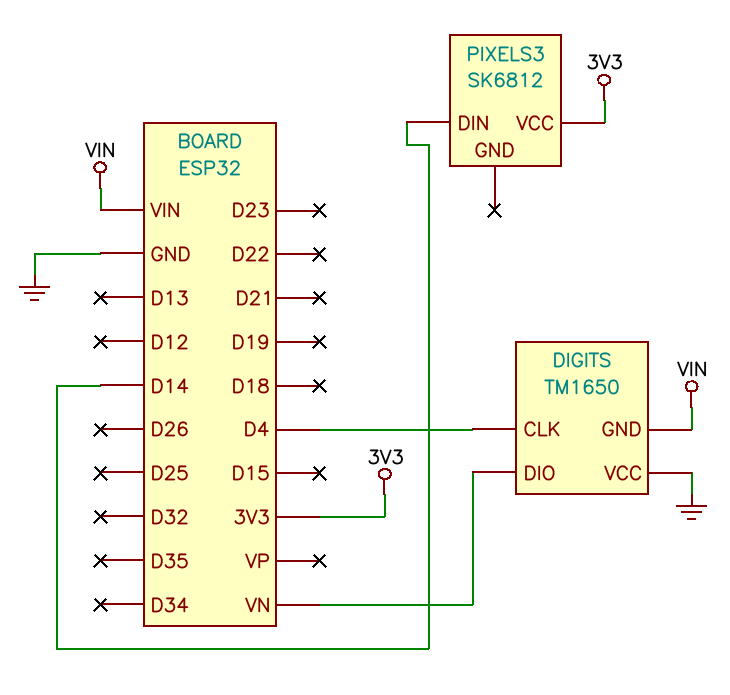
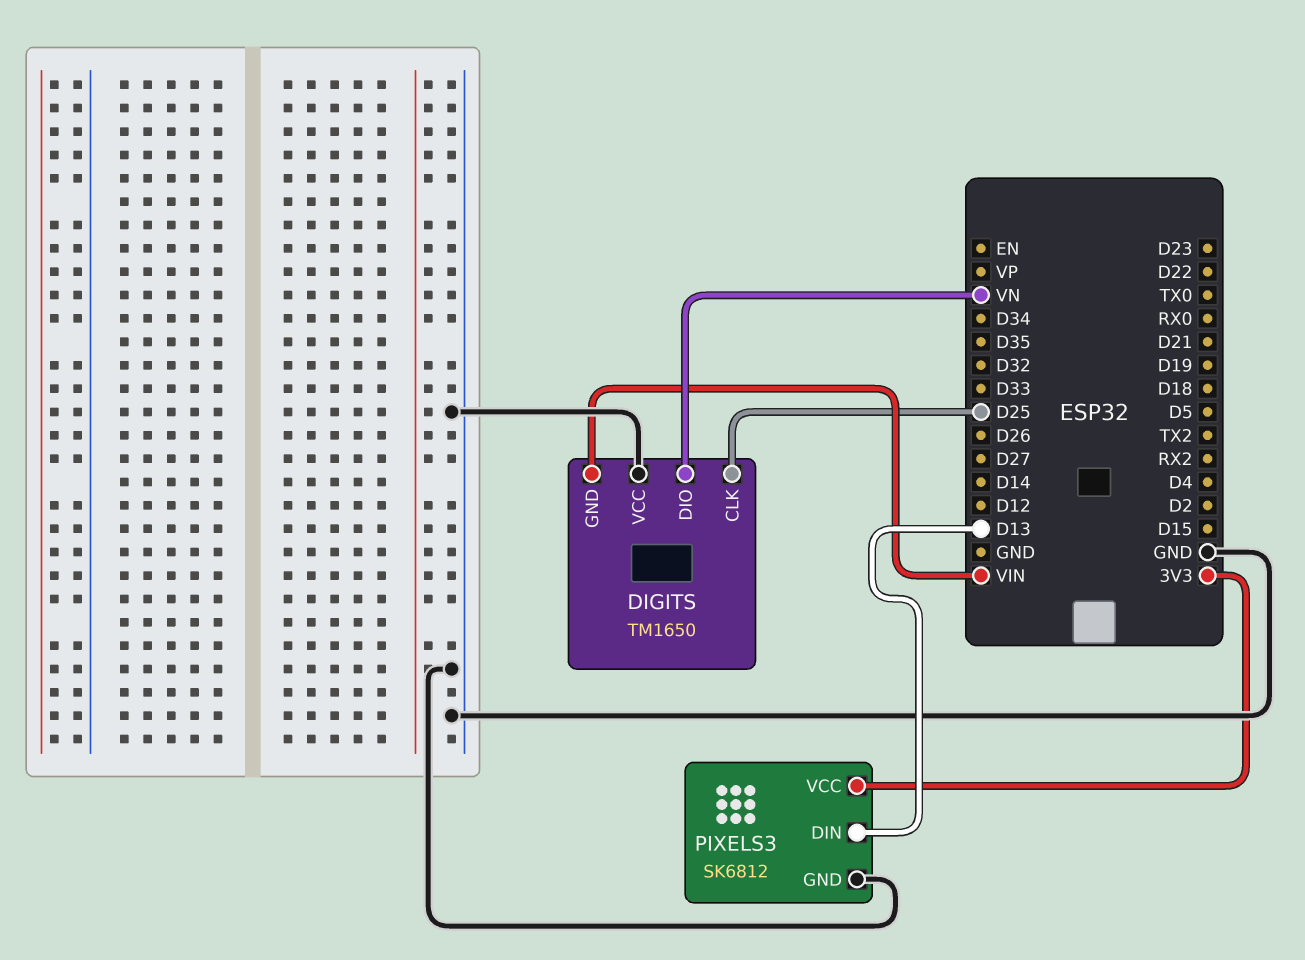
DIGITS pin CLK: D4 -> D25
PIXELS3 pin DIN: D14 -> D13
PIXELS3 pin GND: none -> GND

